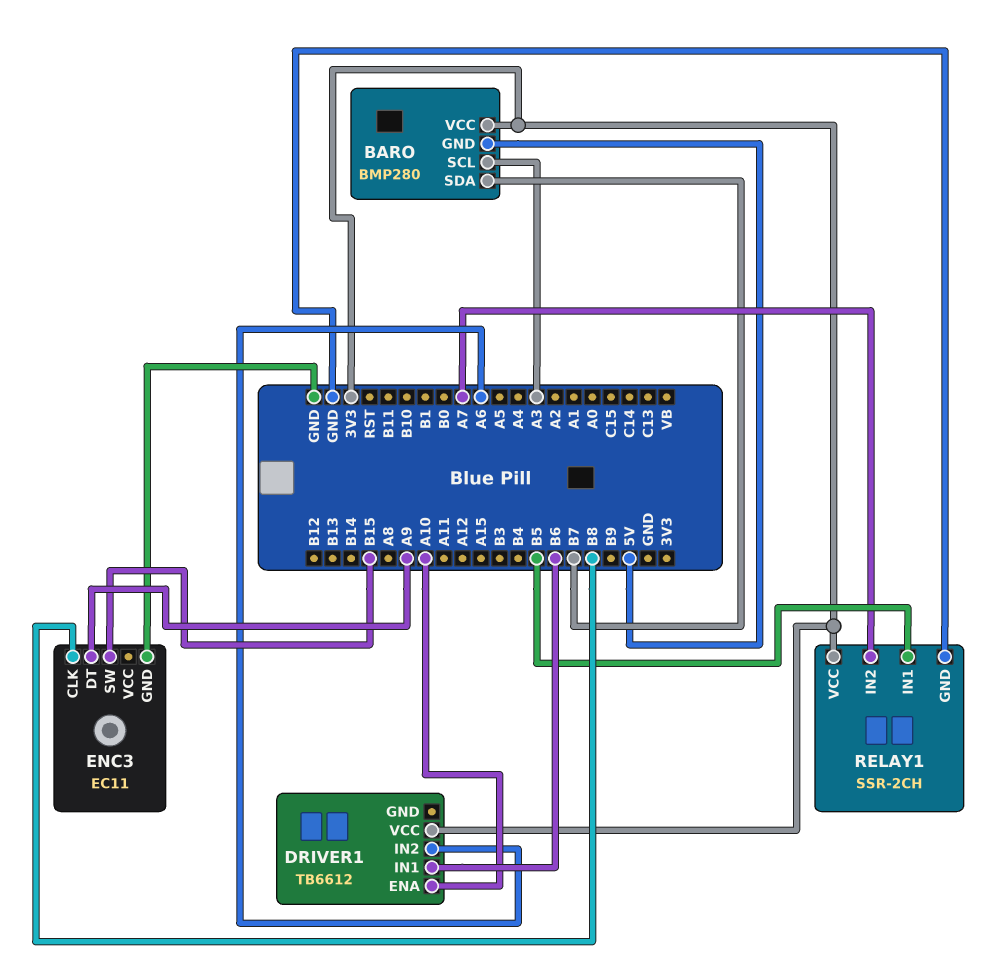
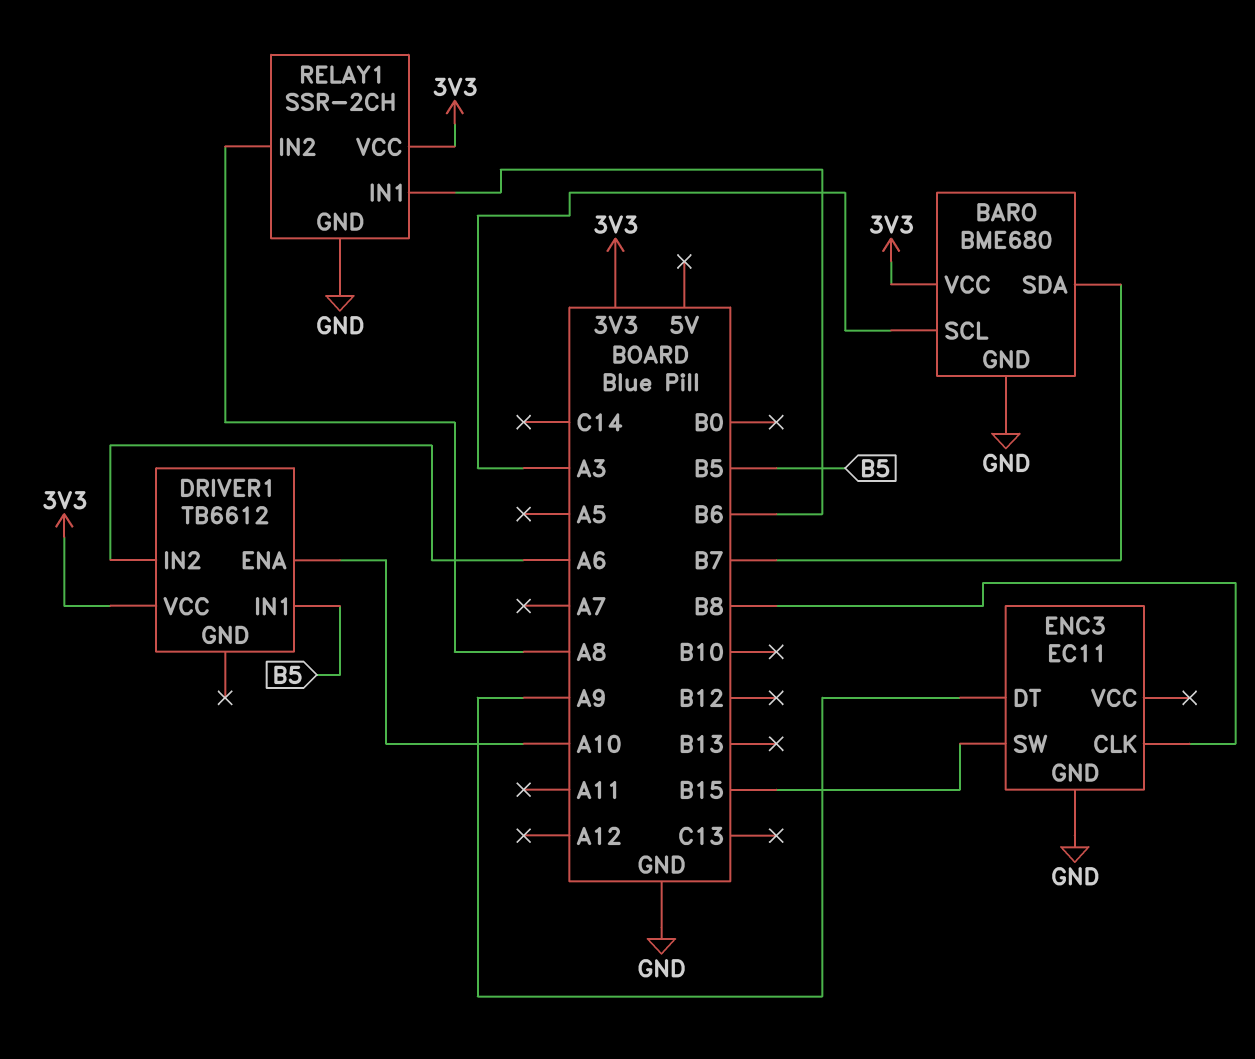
BARO: BMP280 -> BME680
BARO pin GND: 5V -> GND
DRIVER1 pin IN1: B6 -> B5
RELAY1 pin IN1: B5 -> B6
RELAY1 pin IN2: A7 -> A8

